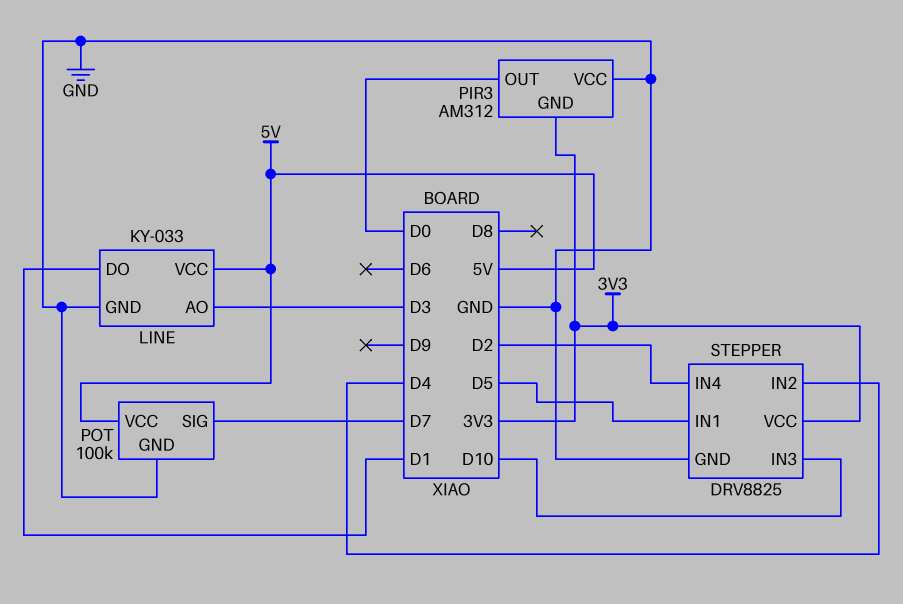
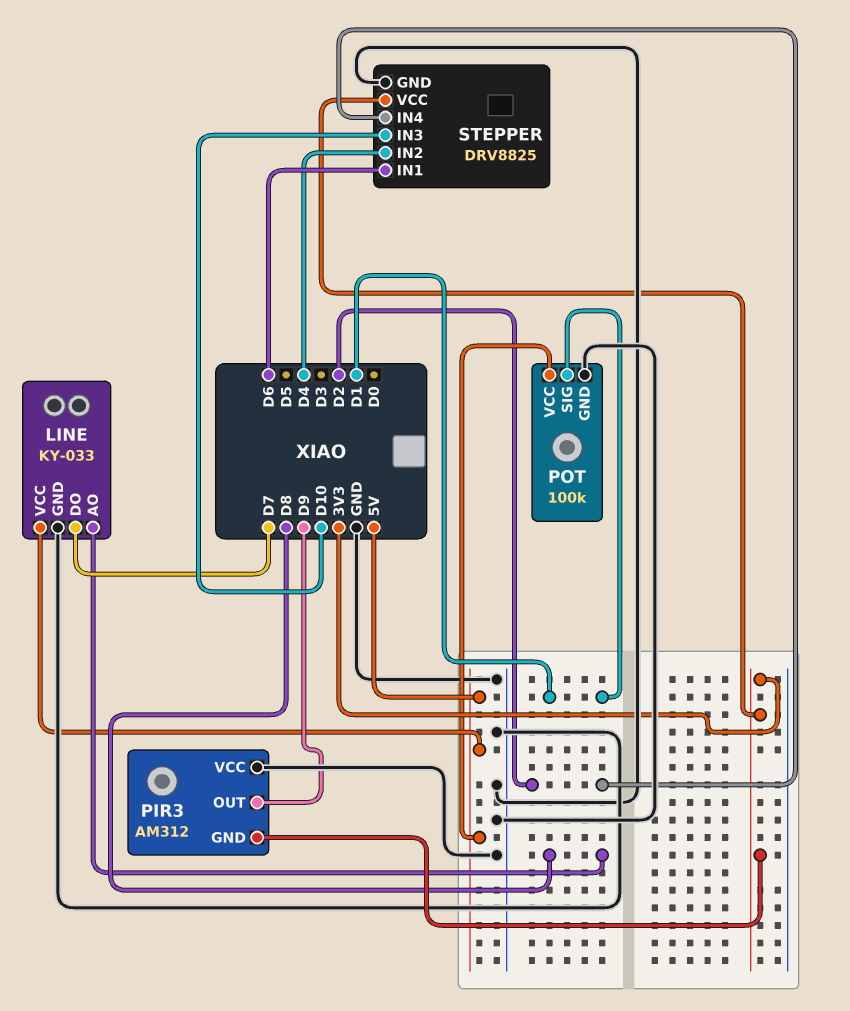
LINE pin AO: D3 -> D8
LINE pin DO: D1 -> D7
PIR3 pin OUT: D0 -> D9
POT pin SIG: D7 -> D1
STEPPER pin IN1: D5 -> D6

